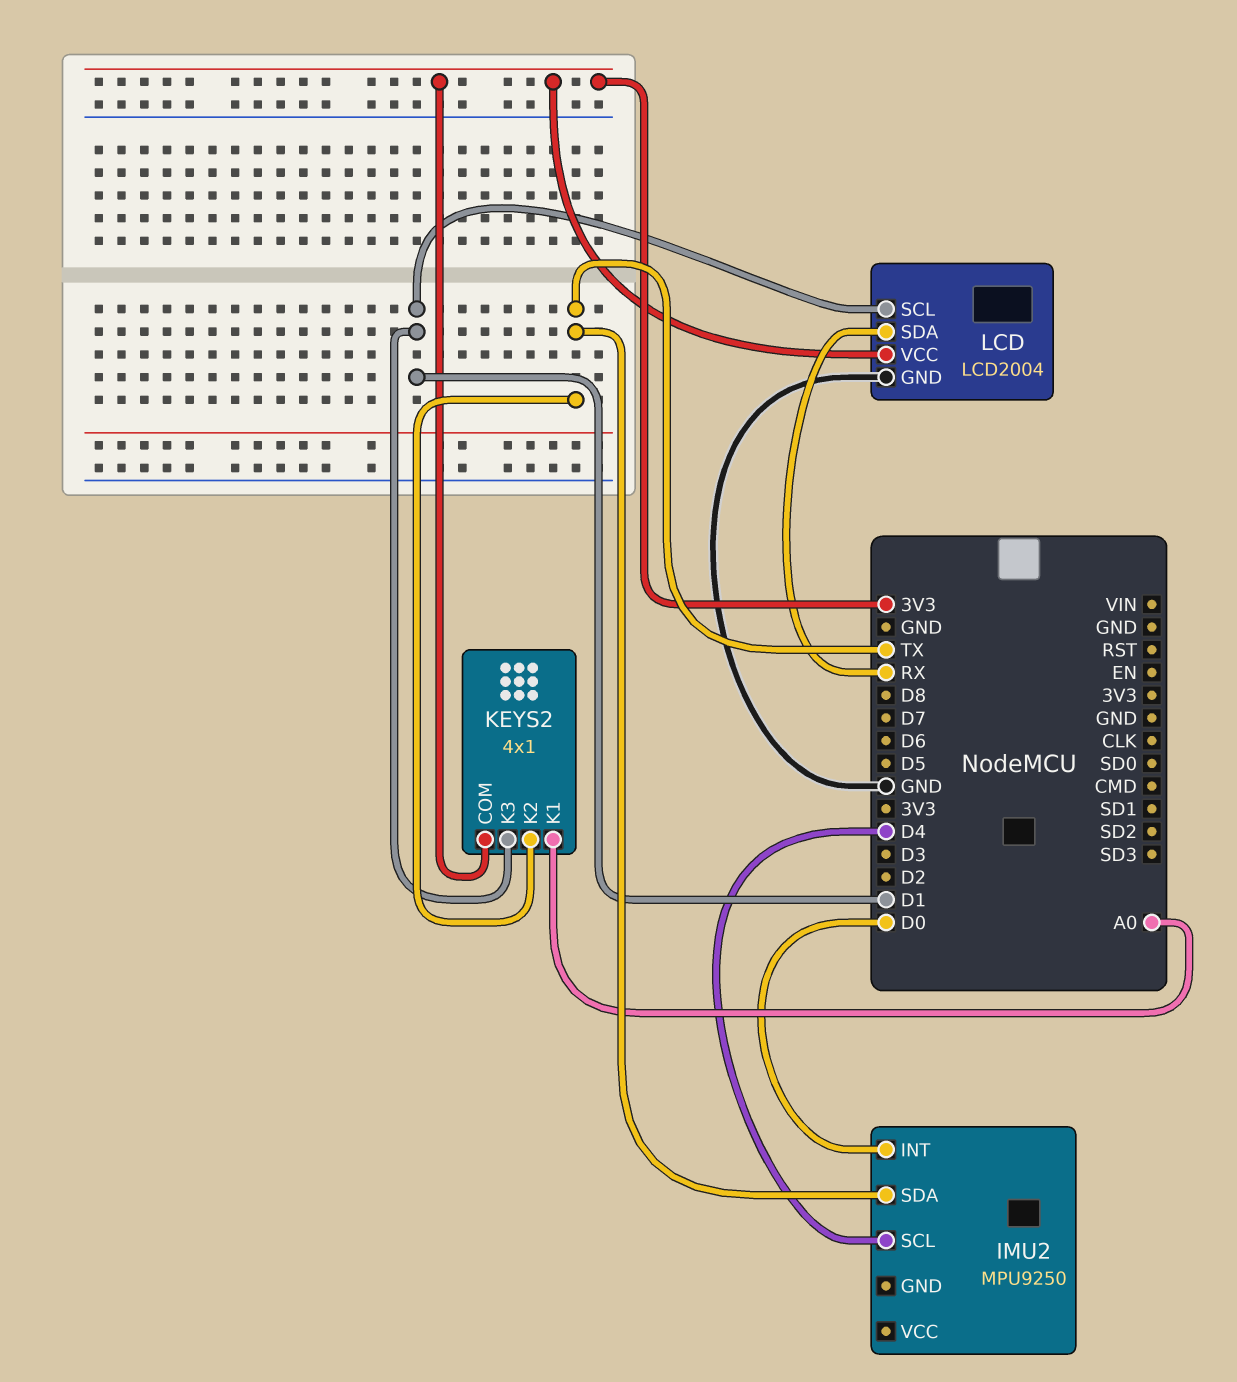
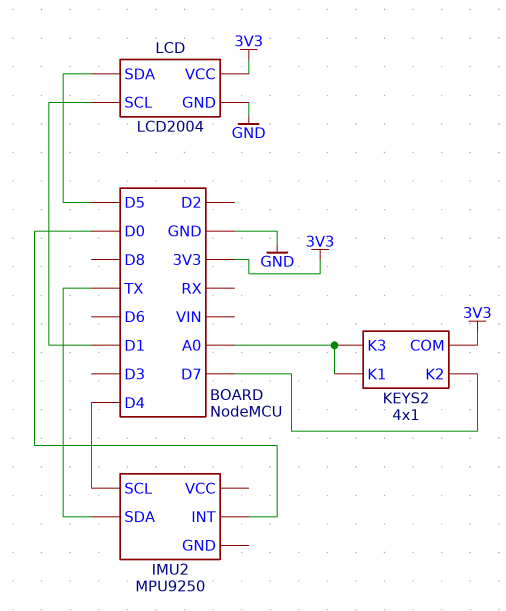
KEYS2 pin K2: TX -> D7
KEYS2 pin K3: D1 -> A0
LCD pin SDA: RX -> D5

